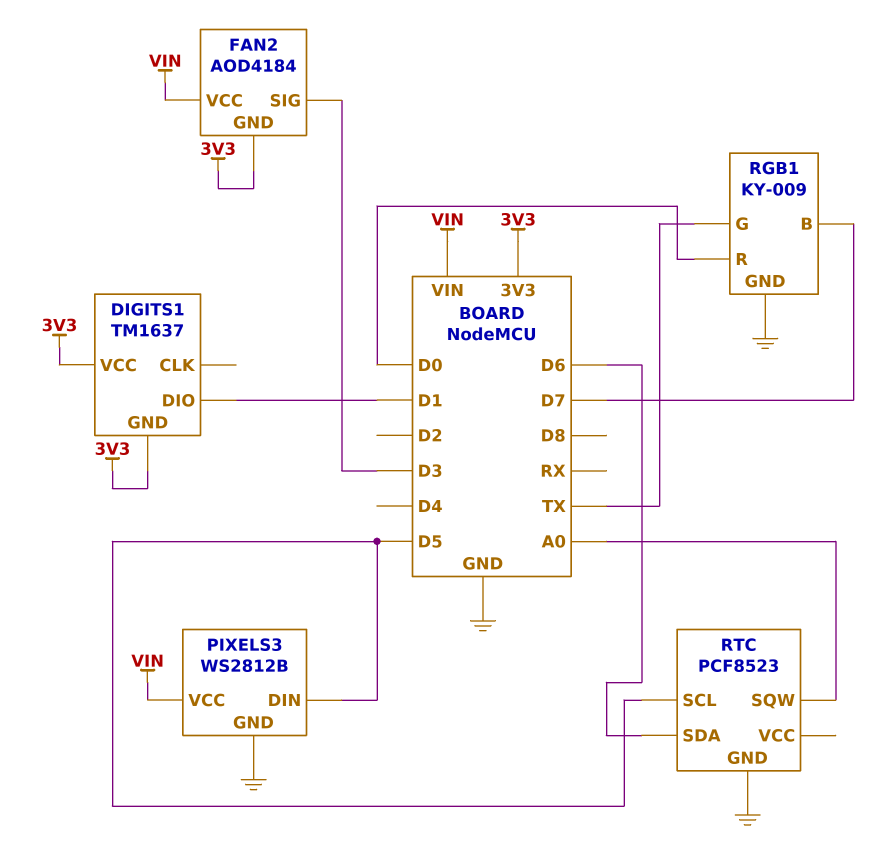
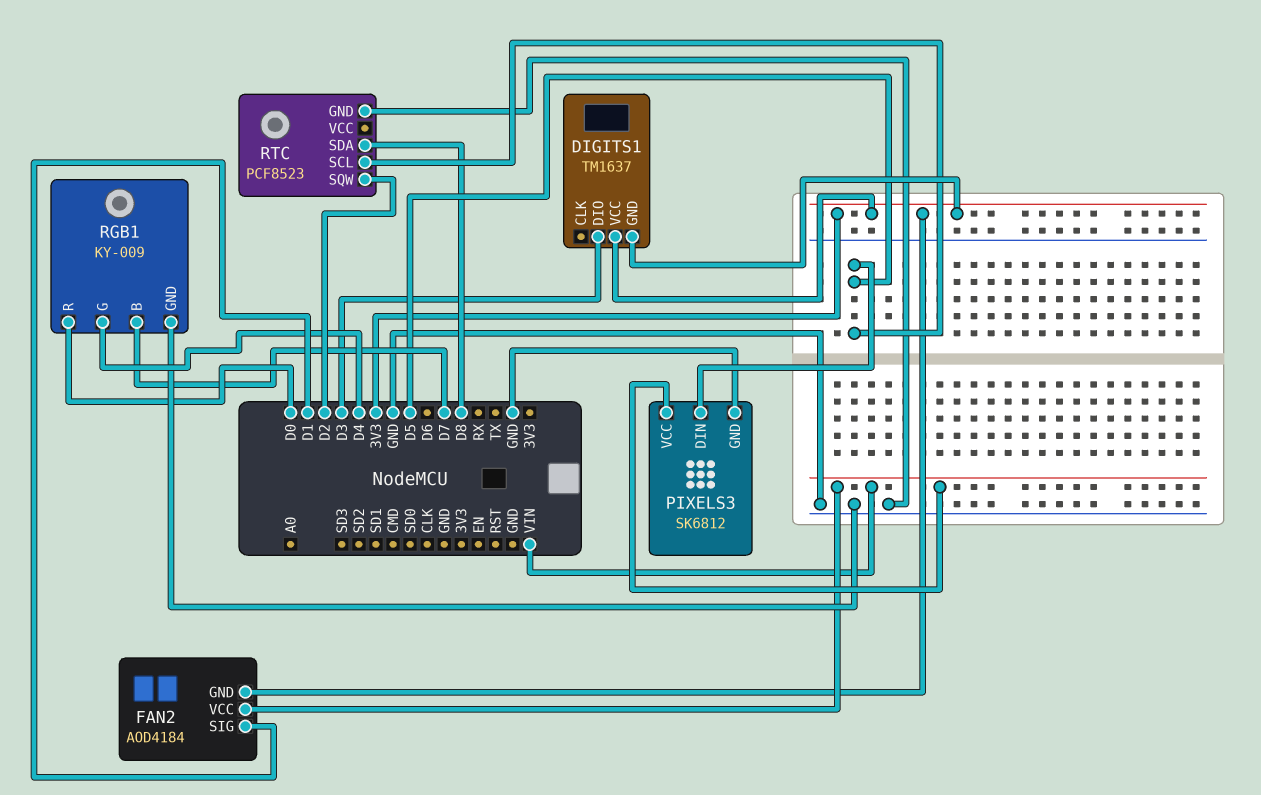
DIGITS1 pin DIO: D1 -> D3
FAN2 pin SIG: D3 -> D1
PIXELS3: WS2812B -> SK6812
RGB1 pin G: TX -> D4
RTC pin SDA: D6 -> D8
RTC pin SQW: A0 -> D2

